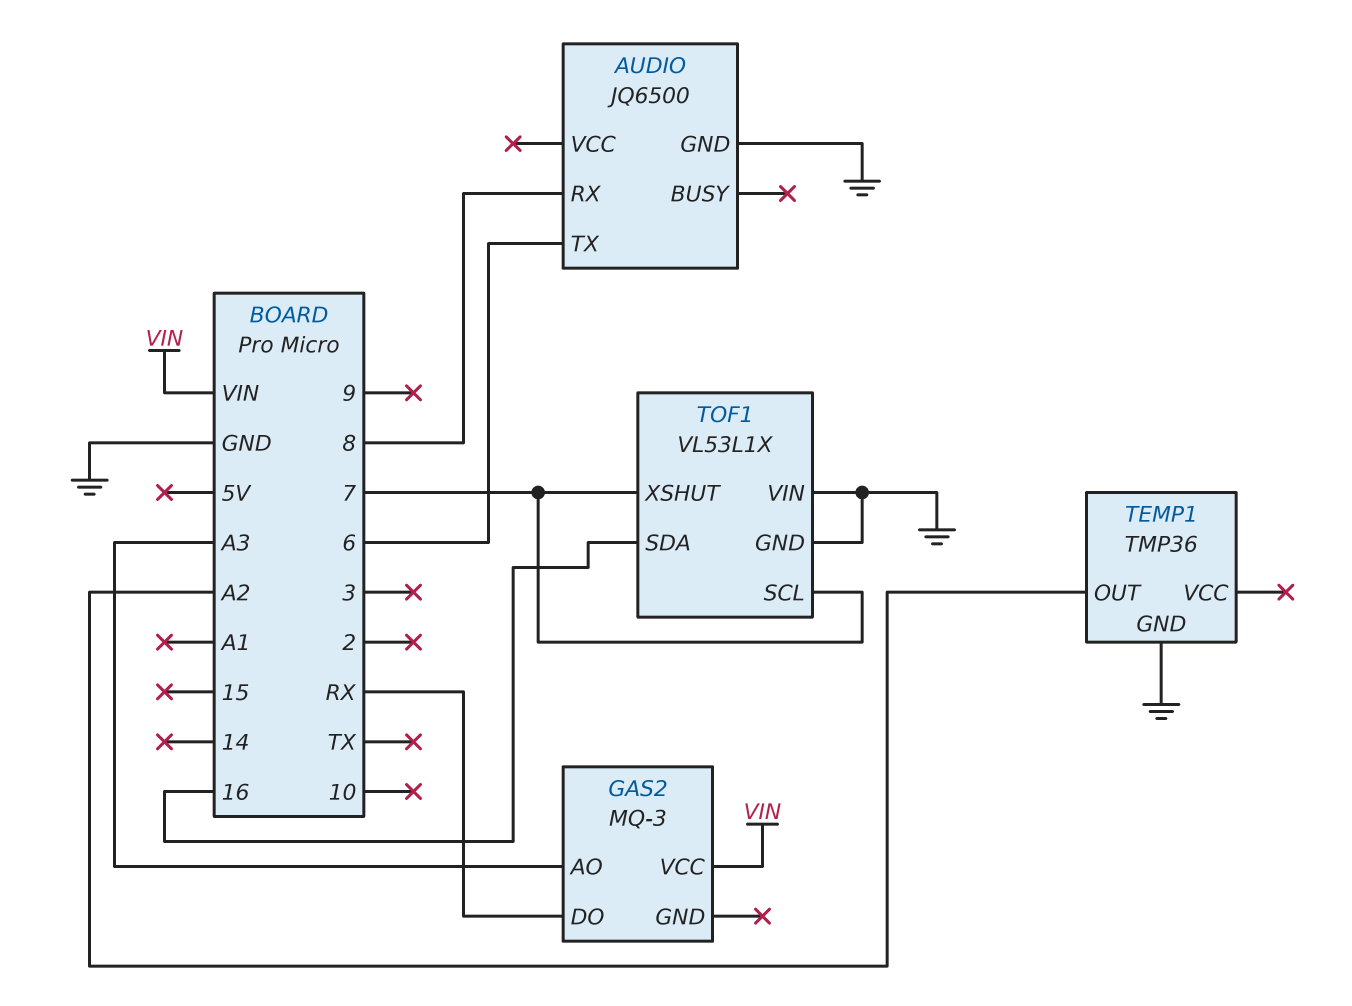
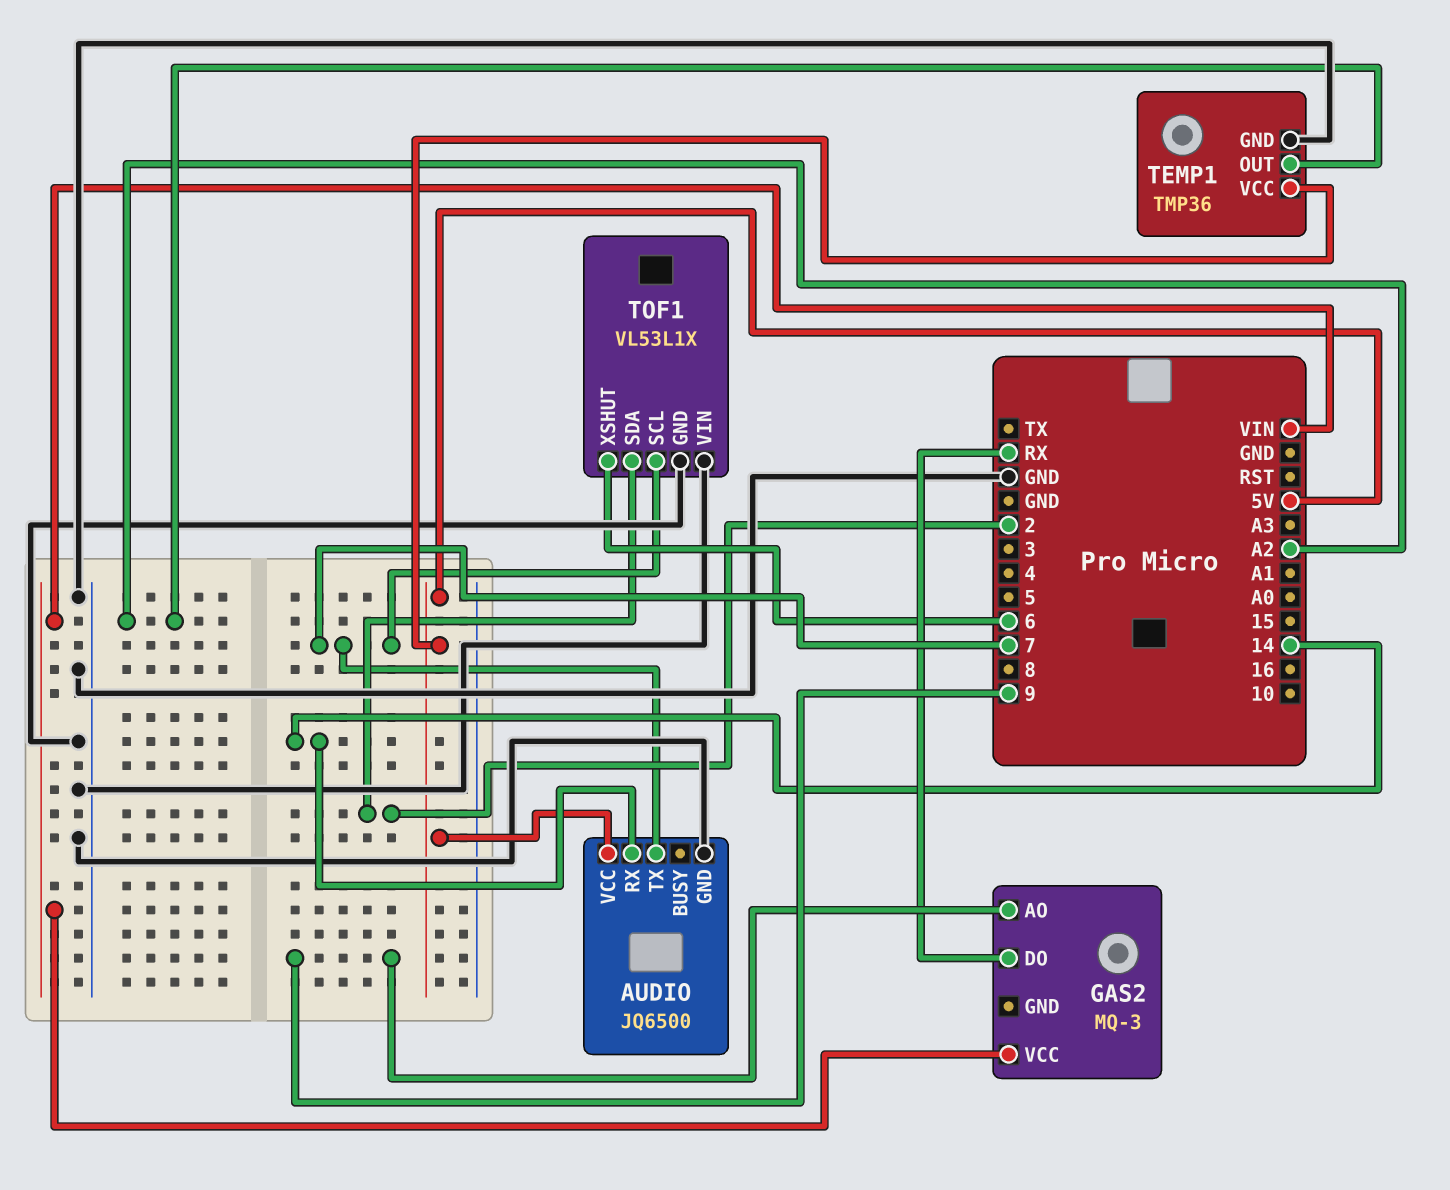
AUDIO pin RX: 8 -> 14
AUDIO pin TX: 6 -> 7
AUDIO pin VCC: none -> 5V
GAS2 pin AO: A3 -> 9
TEMP1 pin VCC: none -> 5V
TOF1 pin SDA: 16 -> 2
TOF1 pin XSHUT: 7 -> 6

